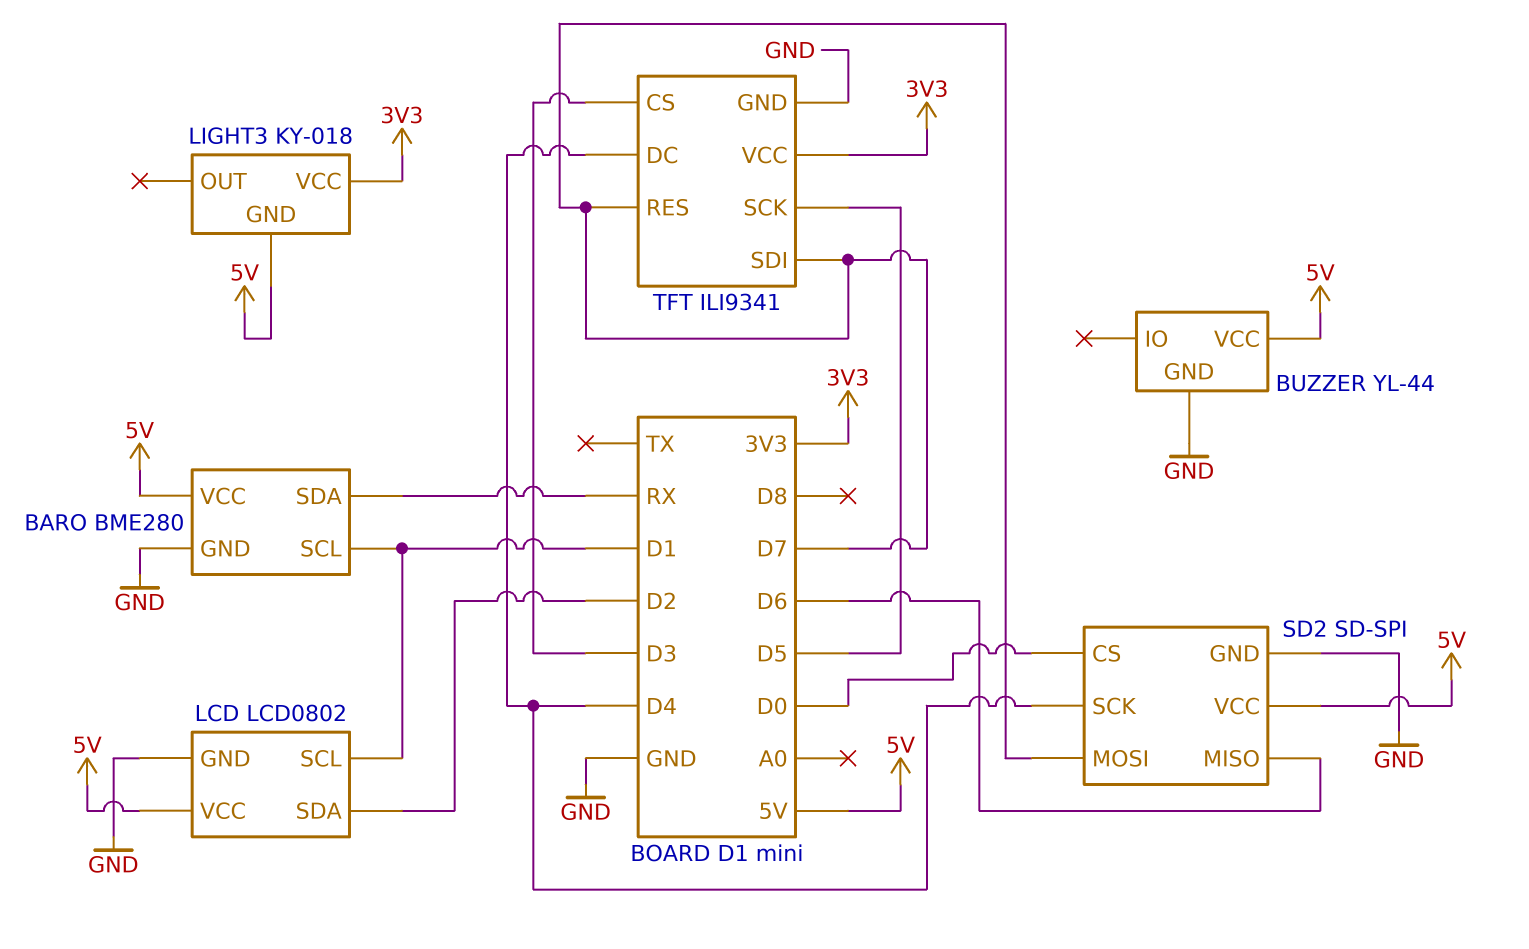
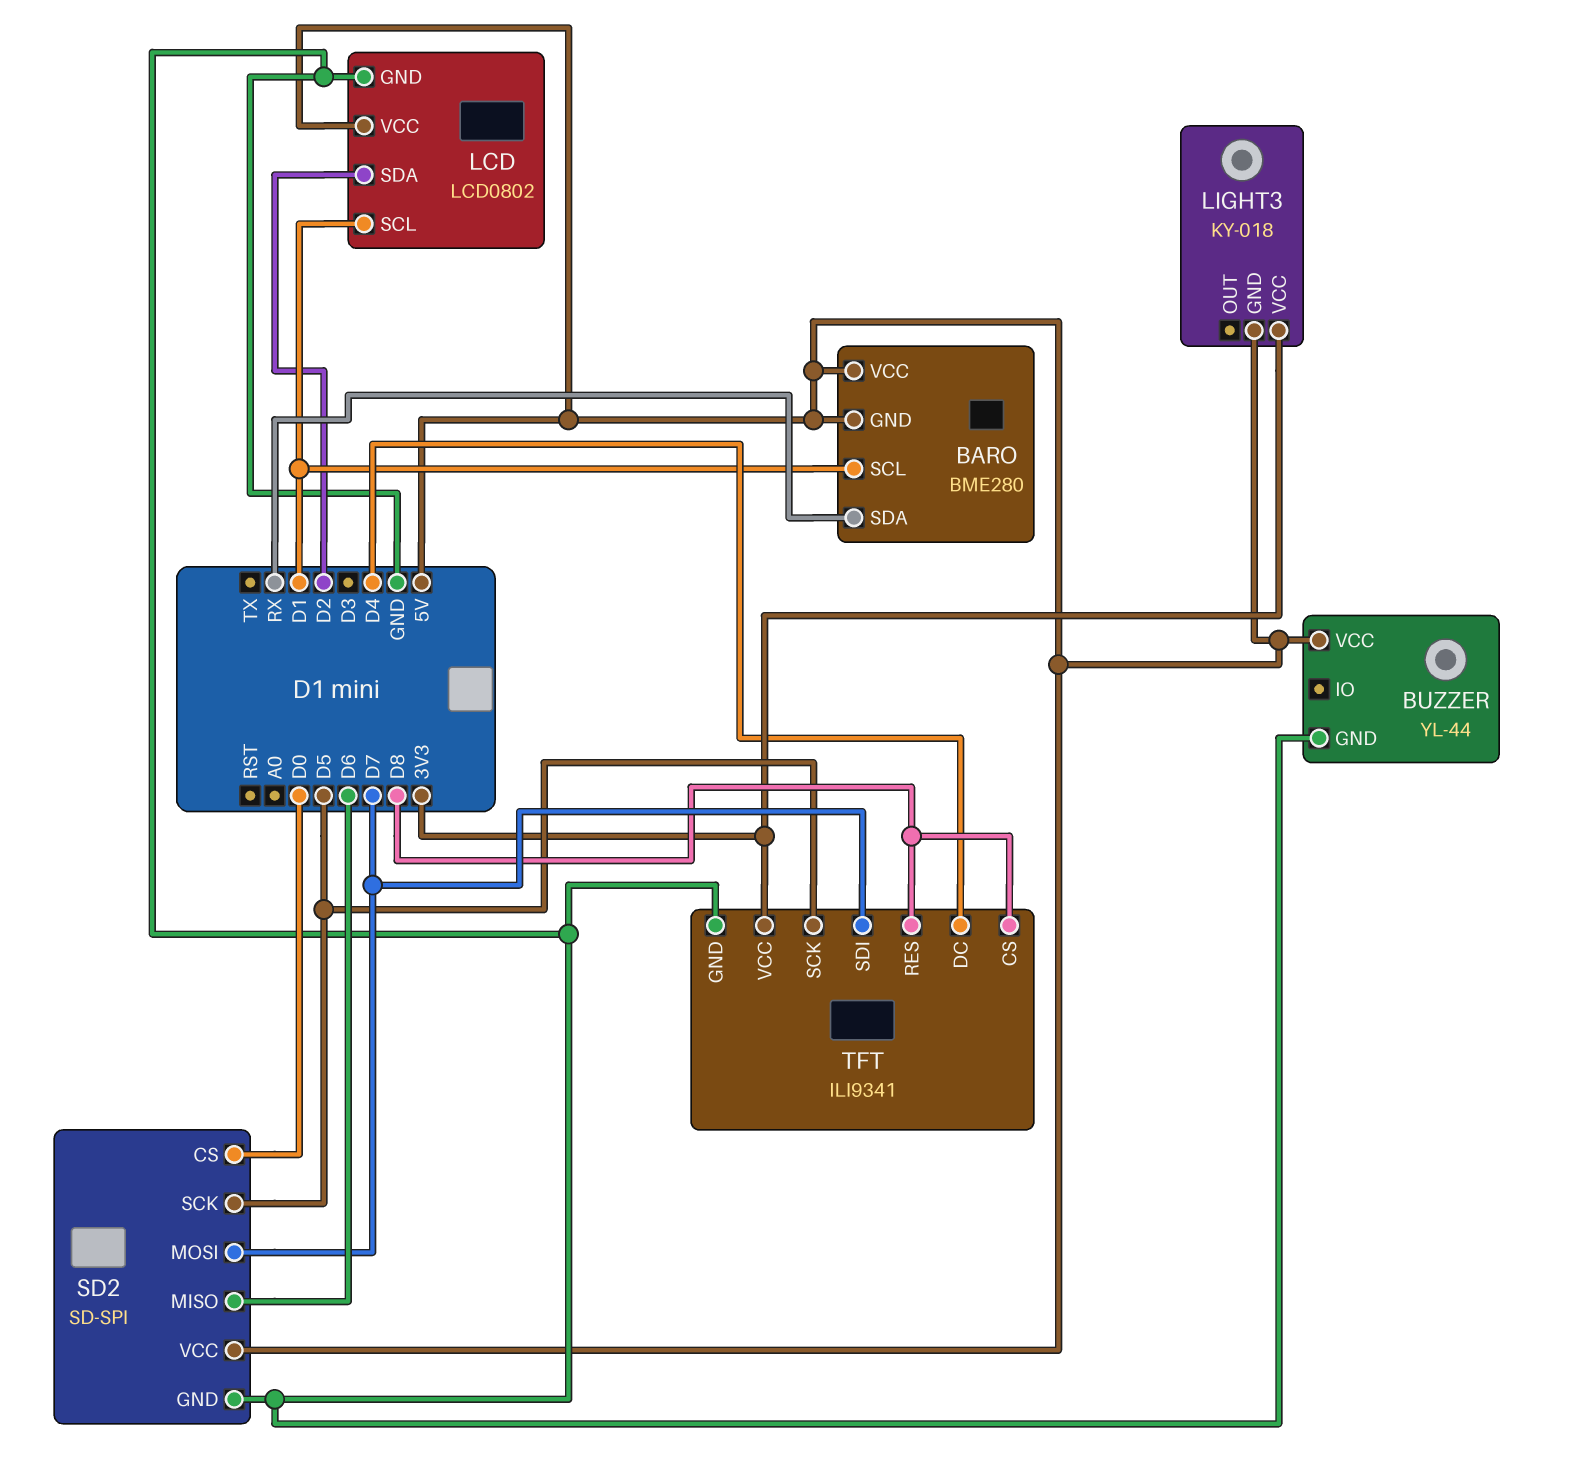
BARO pin GND: GND -> 5V
SD2 pin SCK: D4 -> D5
TFT pin CS: D3 -> D8
TFT pin RES: D7 -> D8

